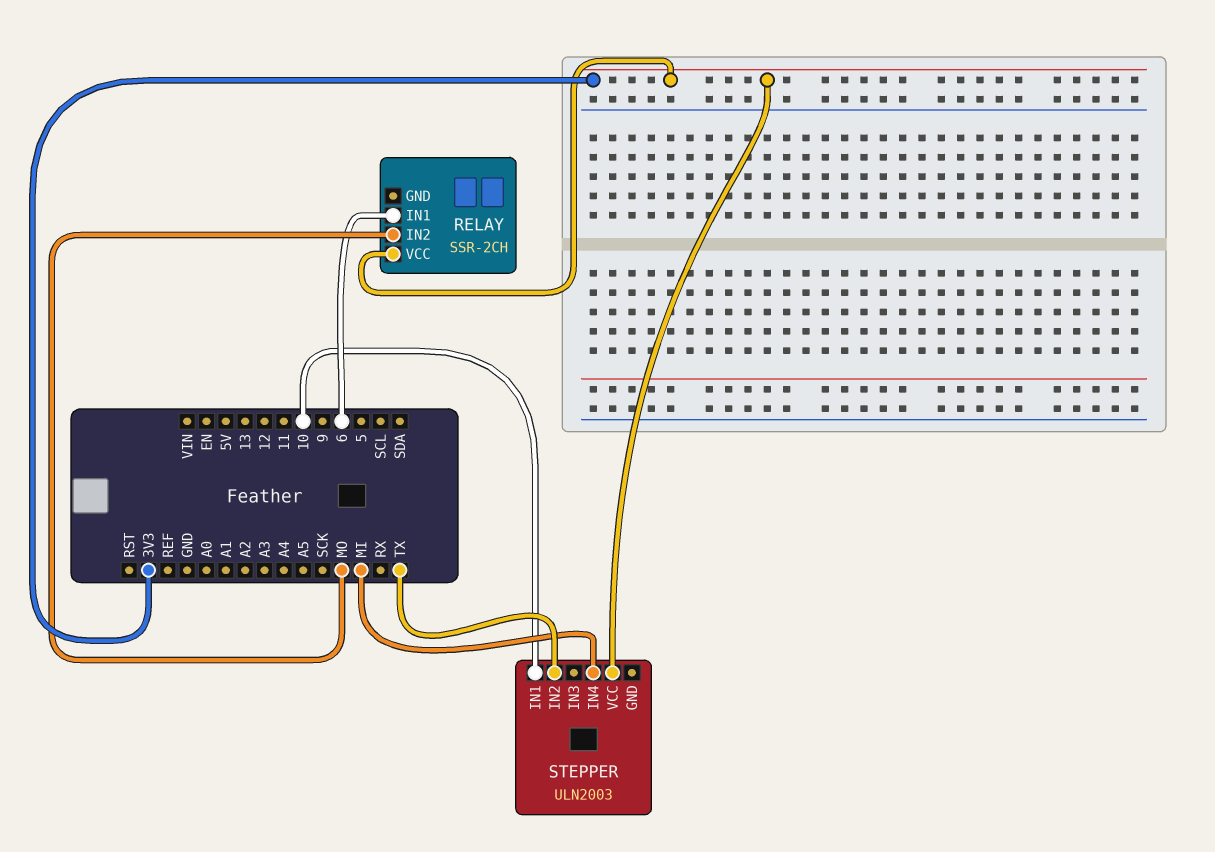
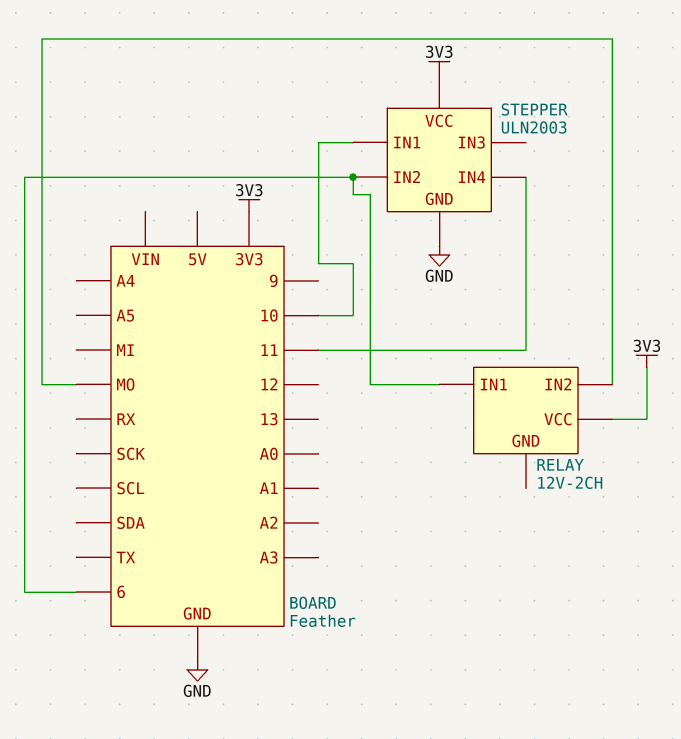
RELAY: SSR-2CH -> 12V-2CH
STEPPER pin GND: none -> GND
STEPPER pin IN2: TX -> 6
STEPPER pin IN4: MI -> 11

